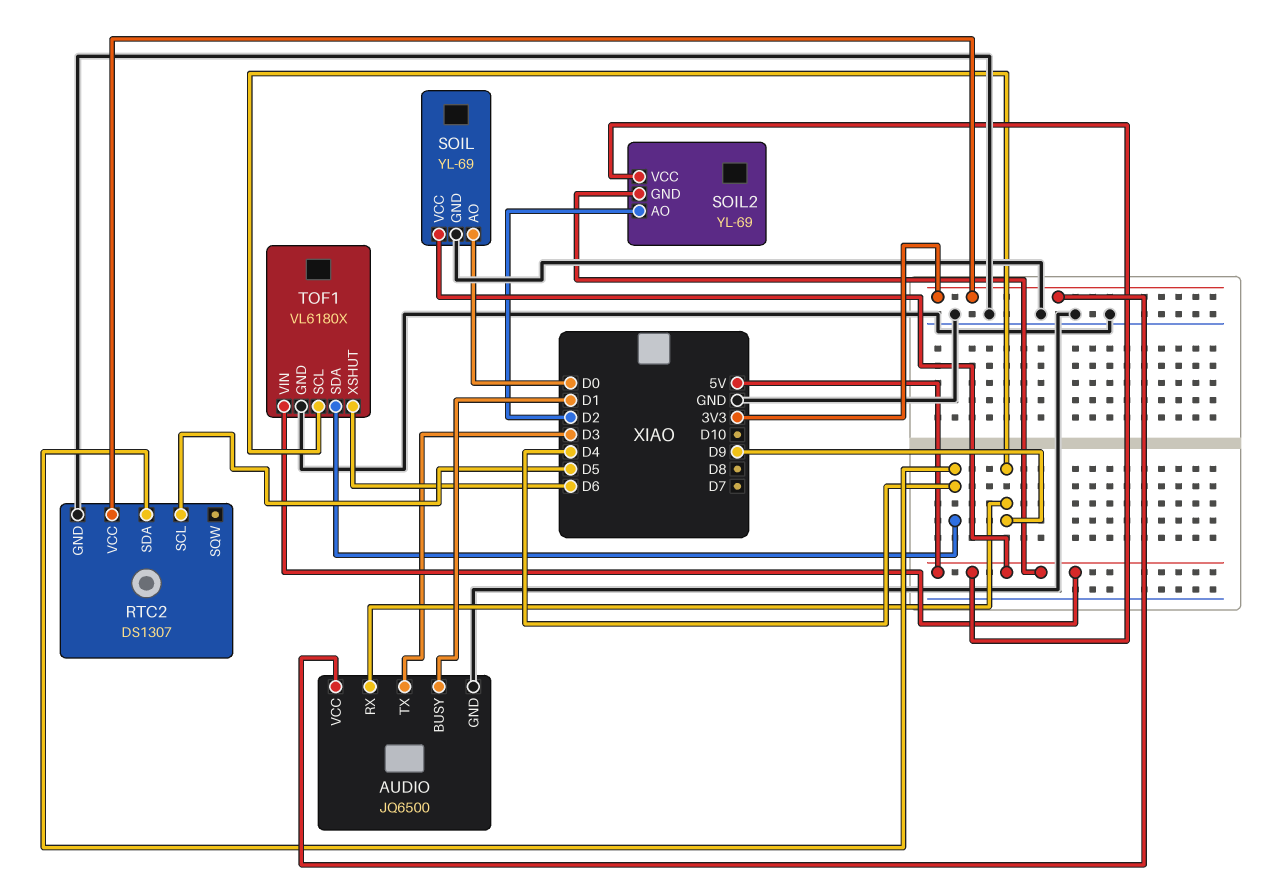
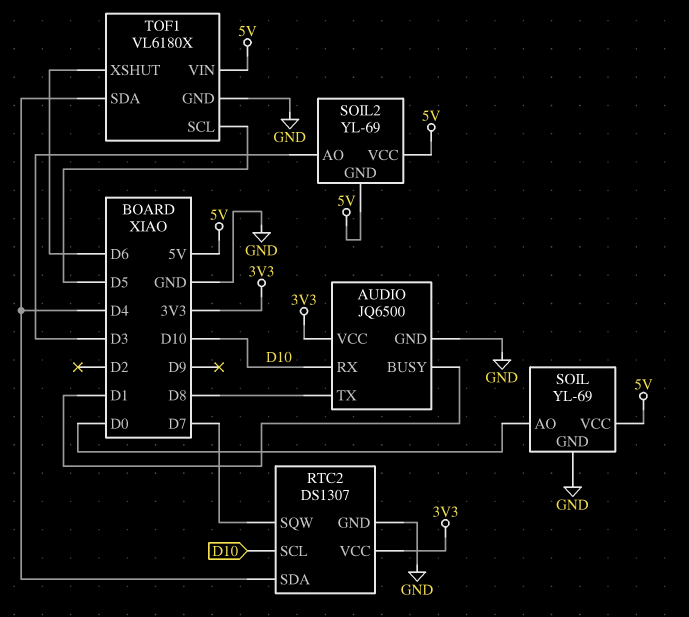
AUDIO pin RX: D9 -> D10
AUDIO pin TX: D3 -> D8
RTC2 pin SCL: D5 -> D10
RTC2 pin SQW: none -> D7
SOIL2 pin AO: D2 -> D3
TOF1 pin SCL: D9 -> D5

